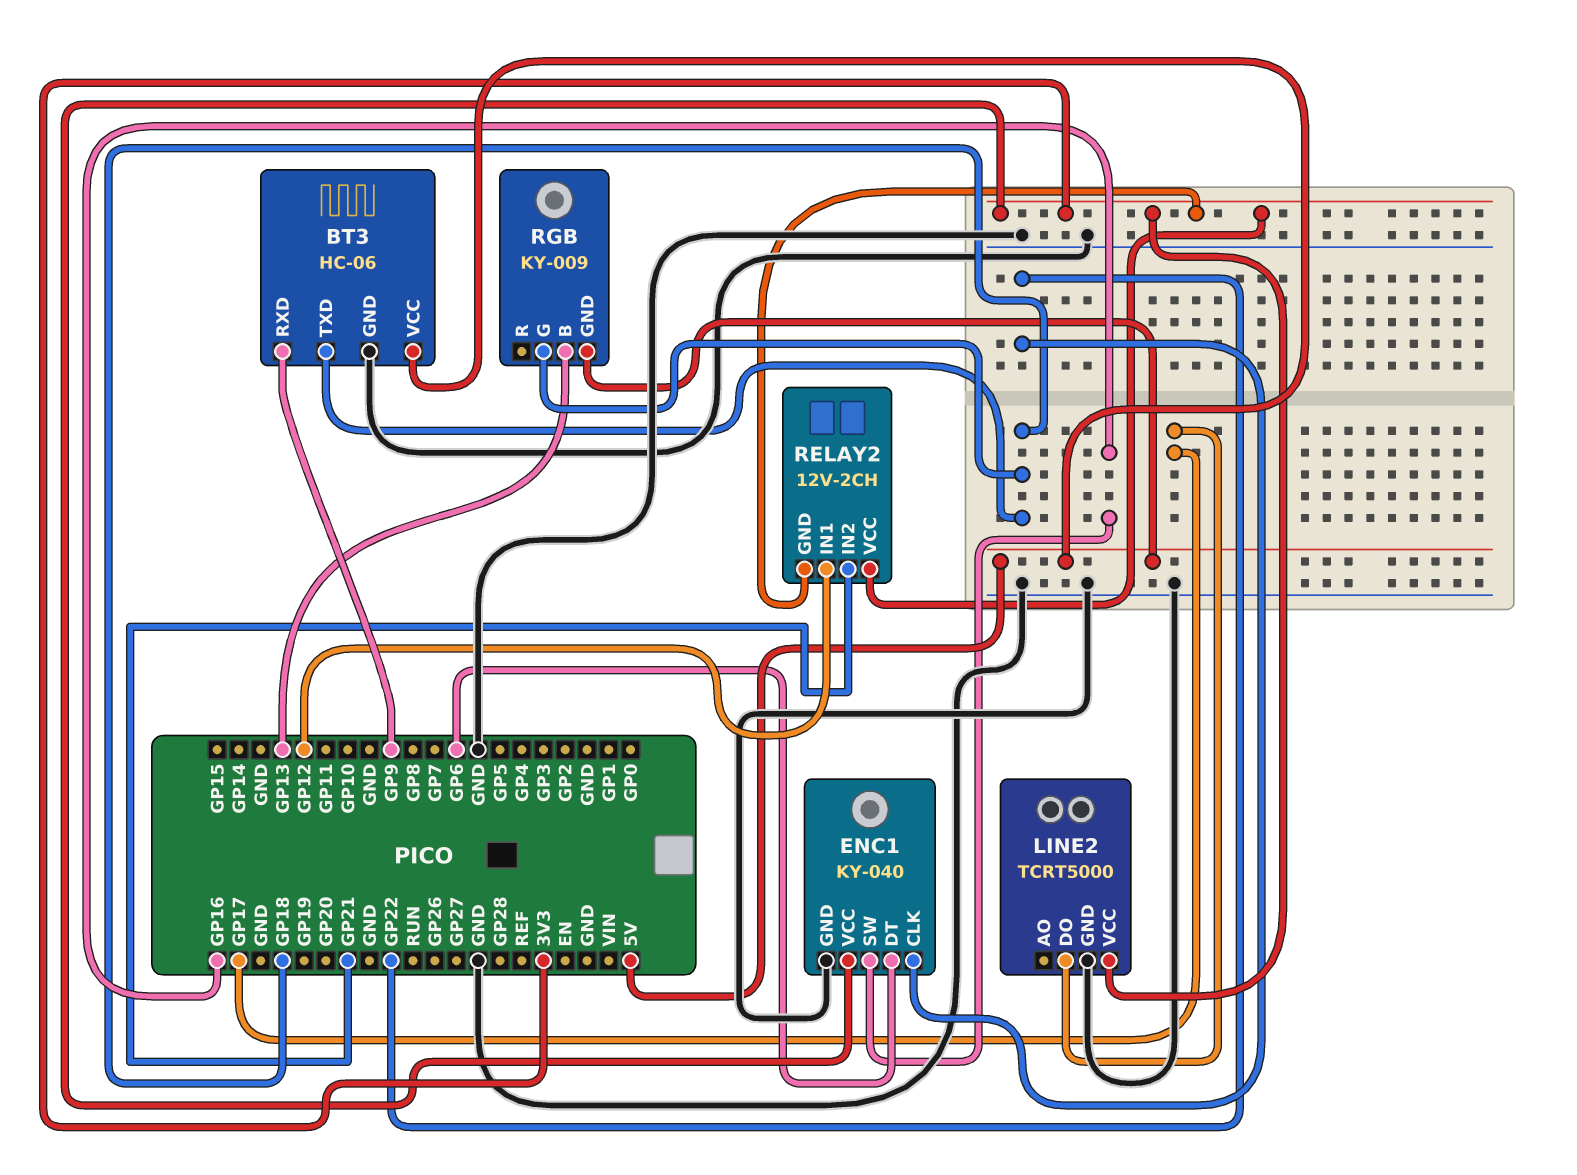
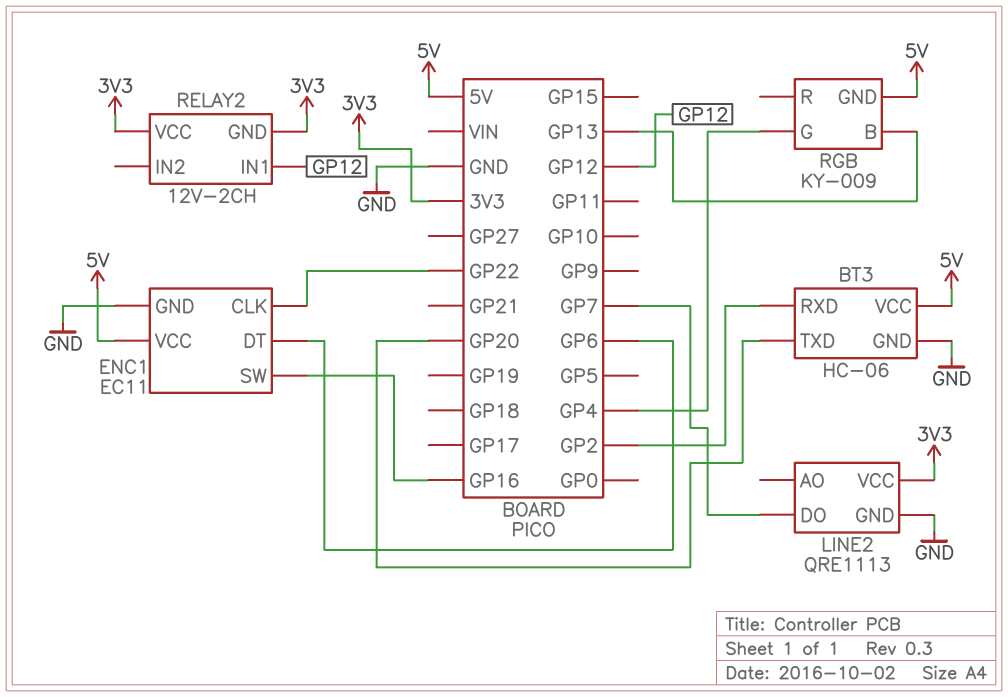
BT3 pin RXD: GP9 -> GP2
BT3 pin TXD: GP18 -> GP20
ENC1: KY-040 -> EC11
ENC1 pin VCC: 3V3 -> 5V
LINE2: TCRT5000 -> QRE1113
LINE2 pin DO: GP17 -> GP7
RELAY2 pin IN2: GP21 -> none
RGB pin G: GP18 -> GP4

